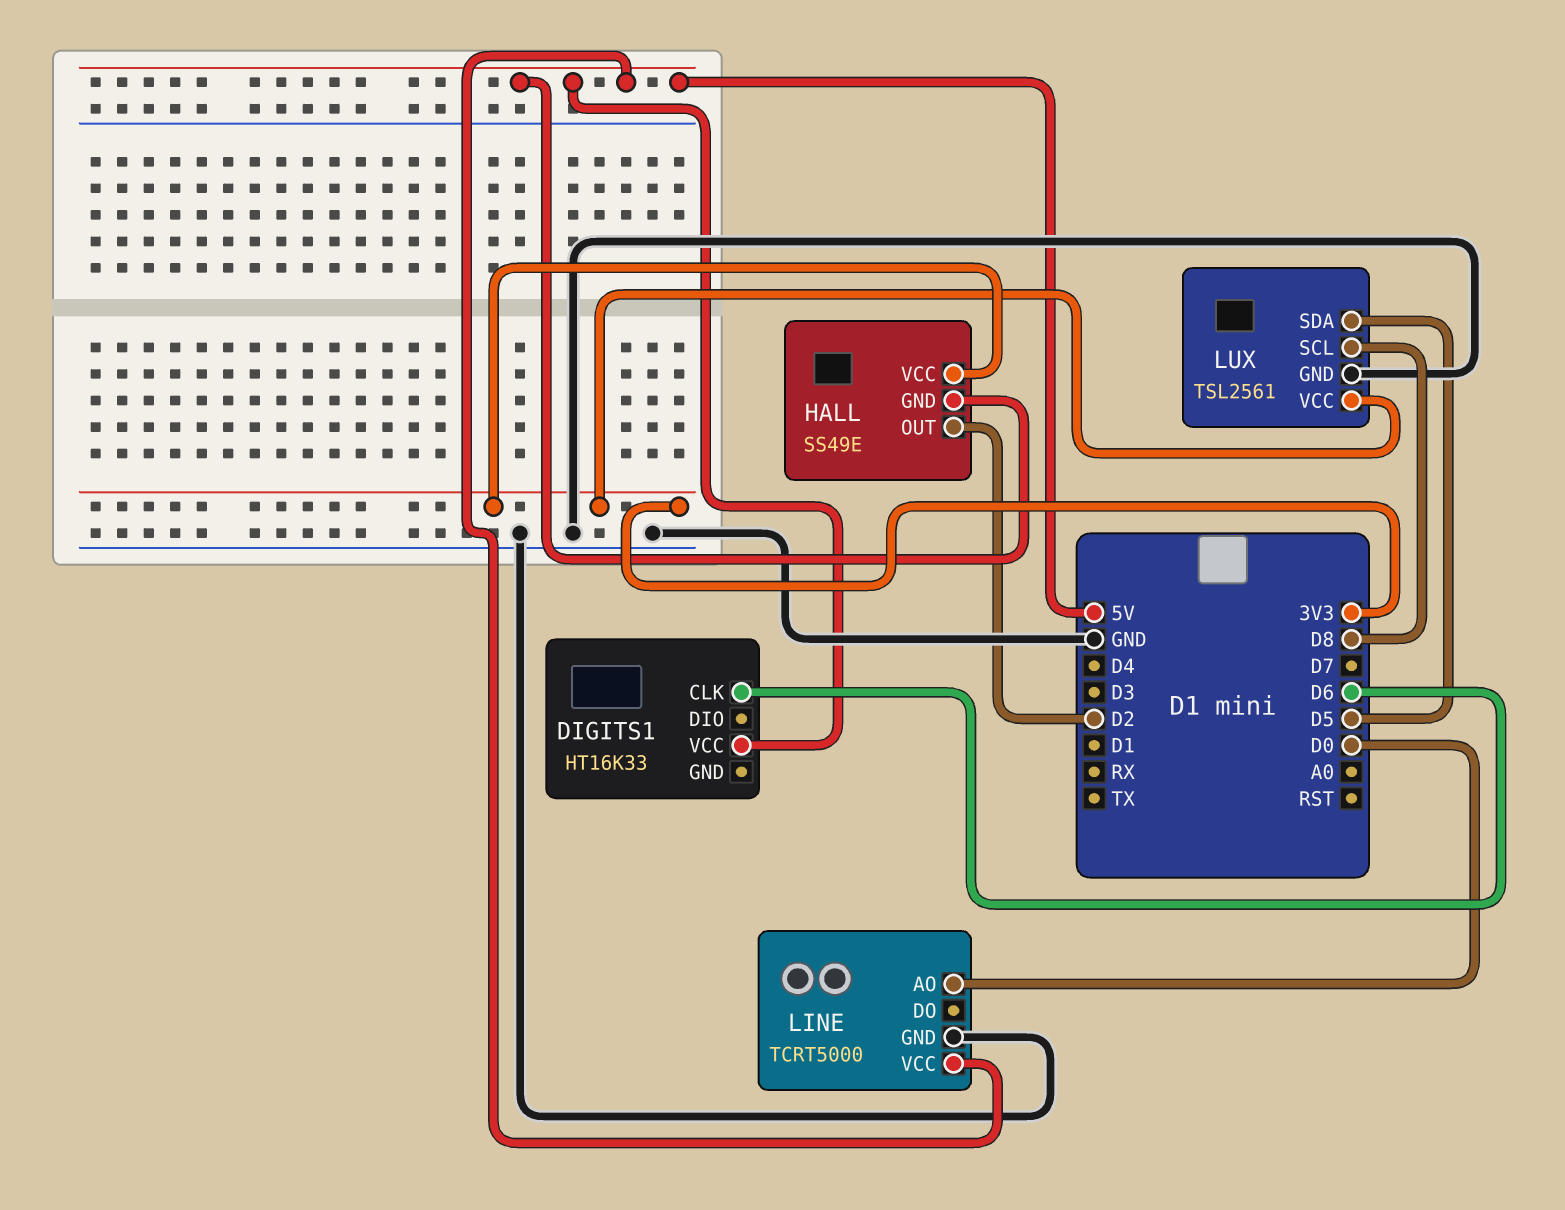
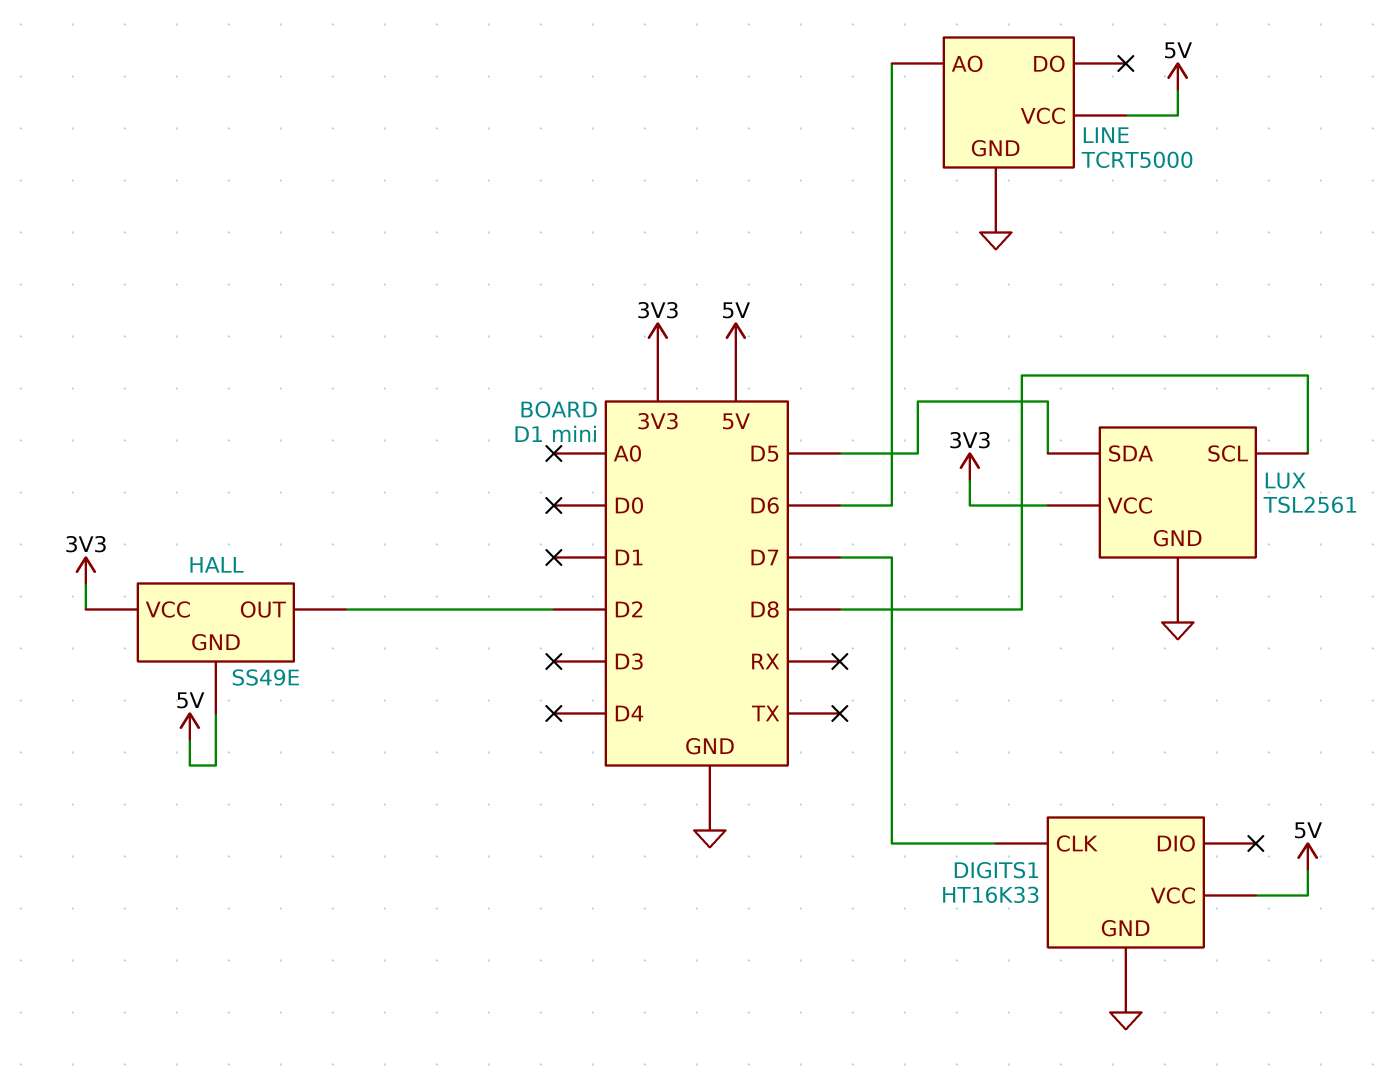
DIGITS1 pin CLK: D6 -> D7
DIGITS1 pin GND: none -> GND
LINE pin AO: D0 -> D6

